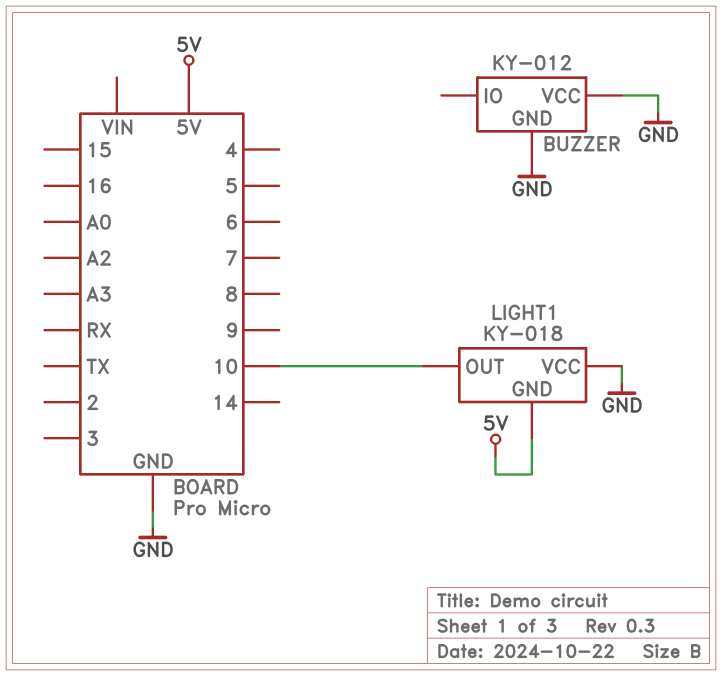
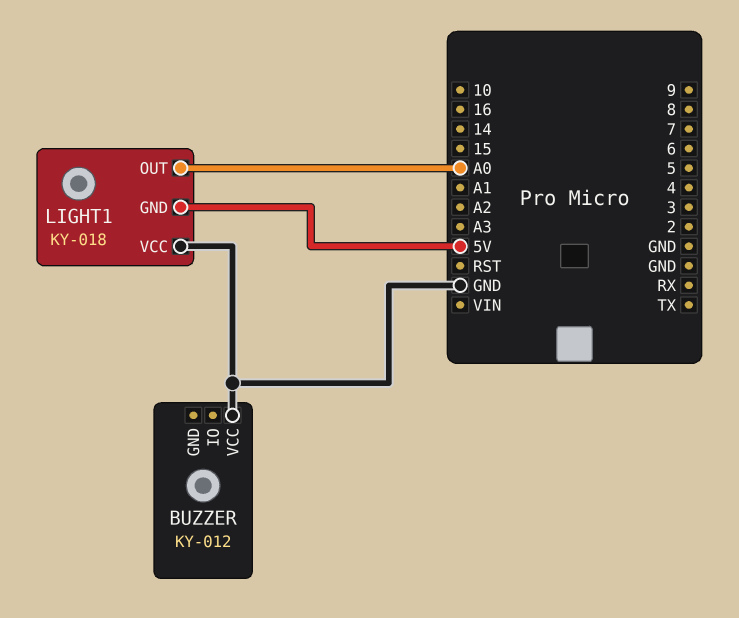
BUZZER pin GND: GND -> none
LIGHT1 pin OUT: 10 -> A0

